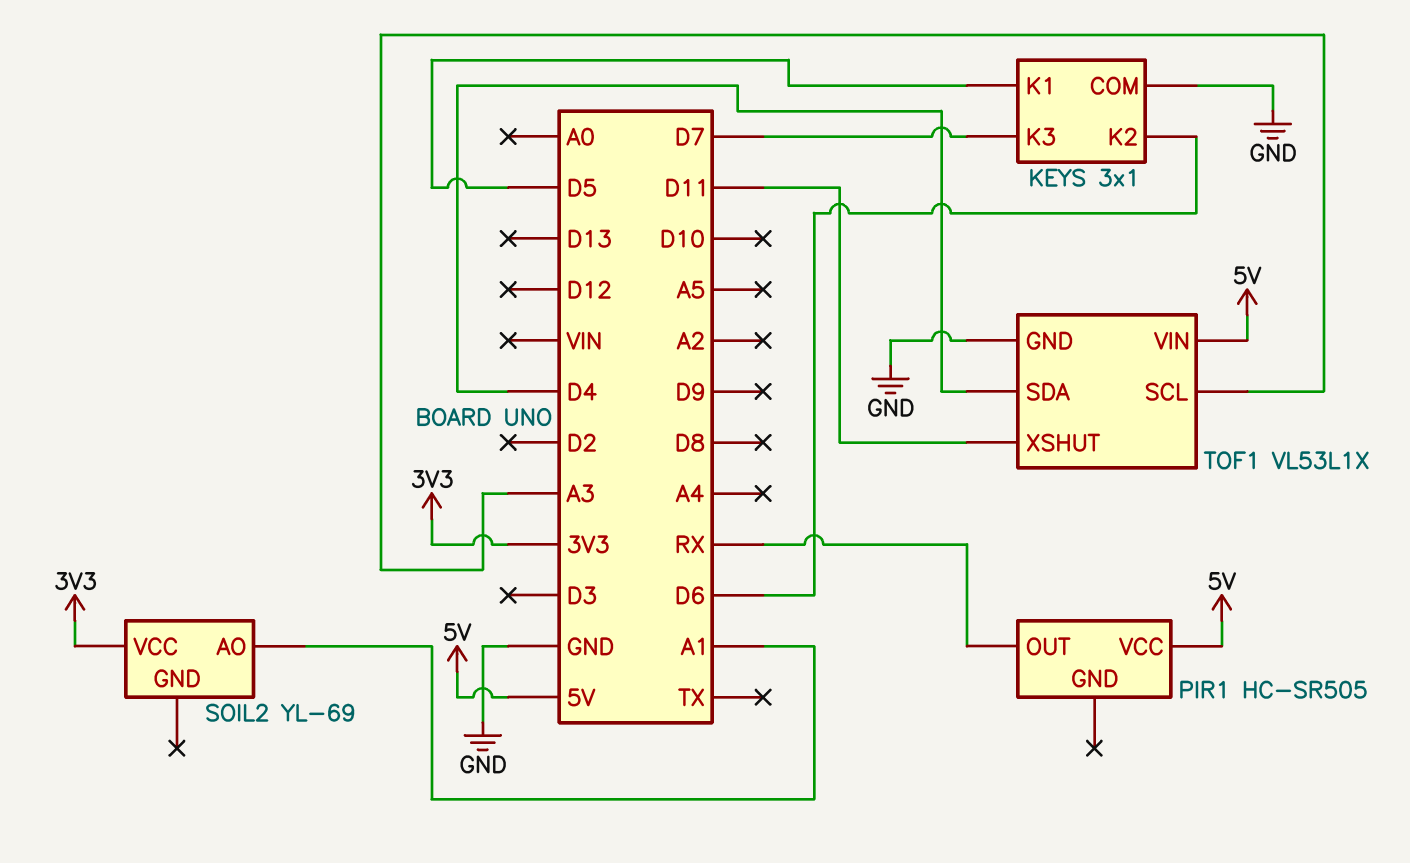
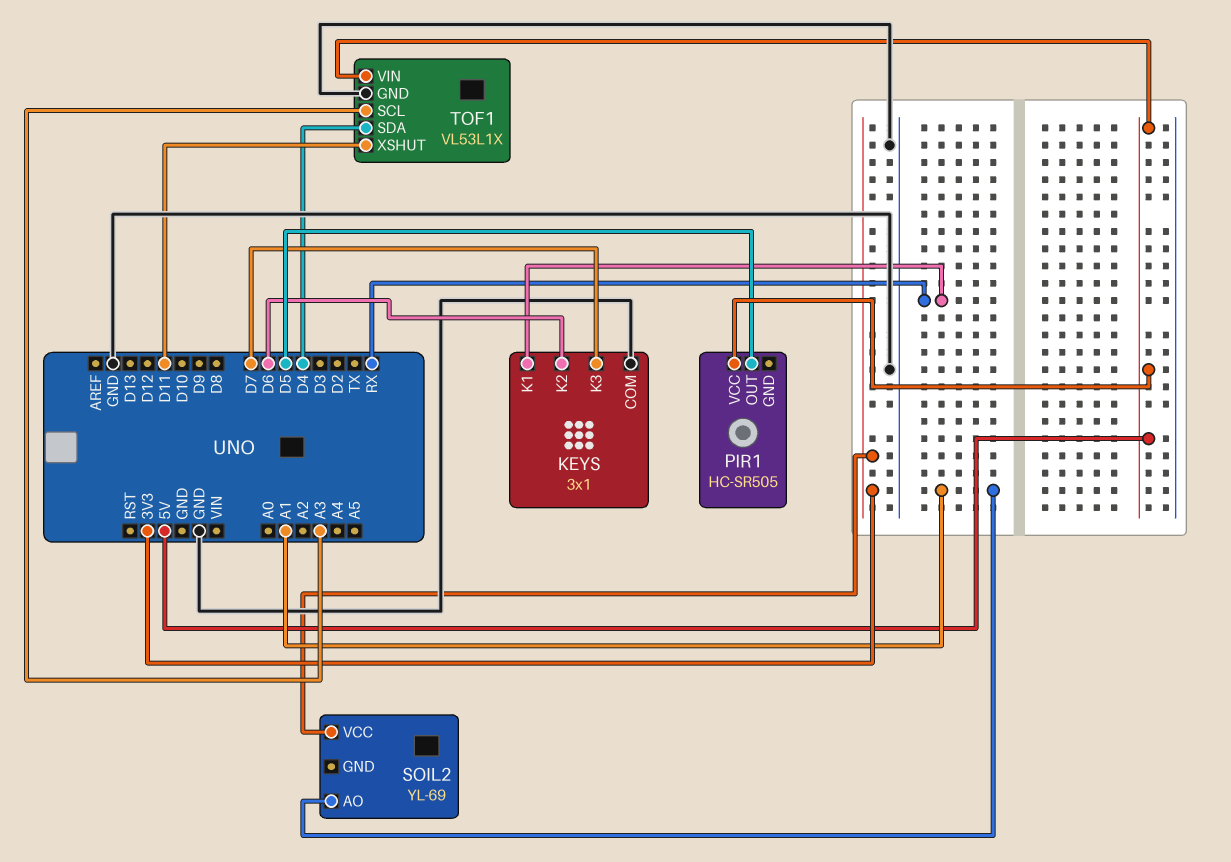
KEYS pin K1: D5 -> RX
PIR1 pin OUT: RX -> D5

